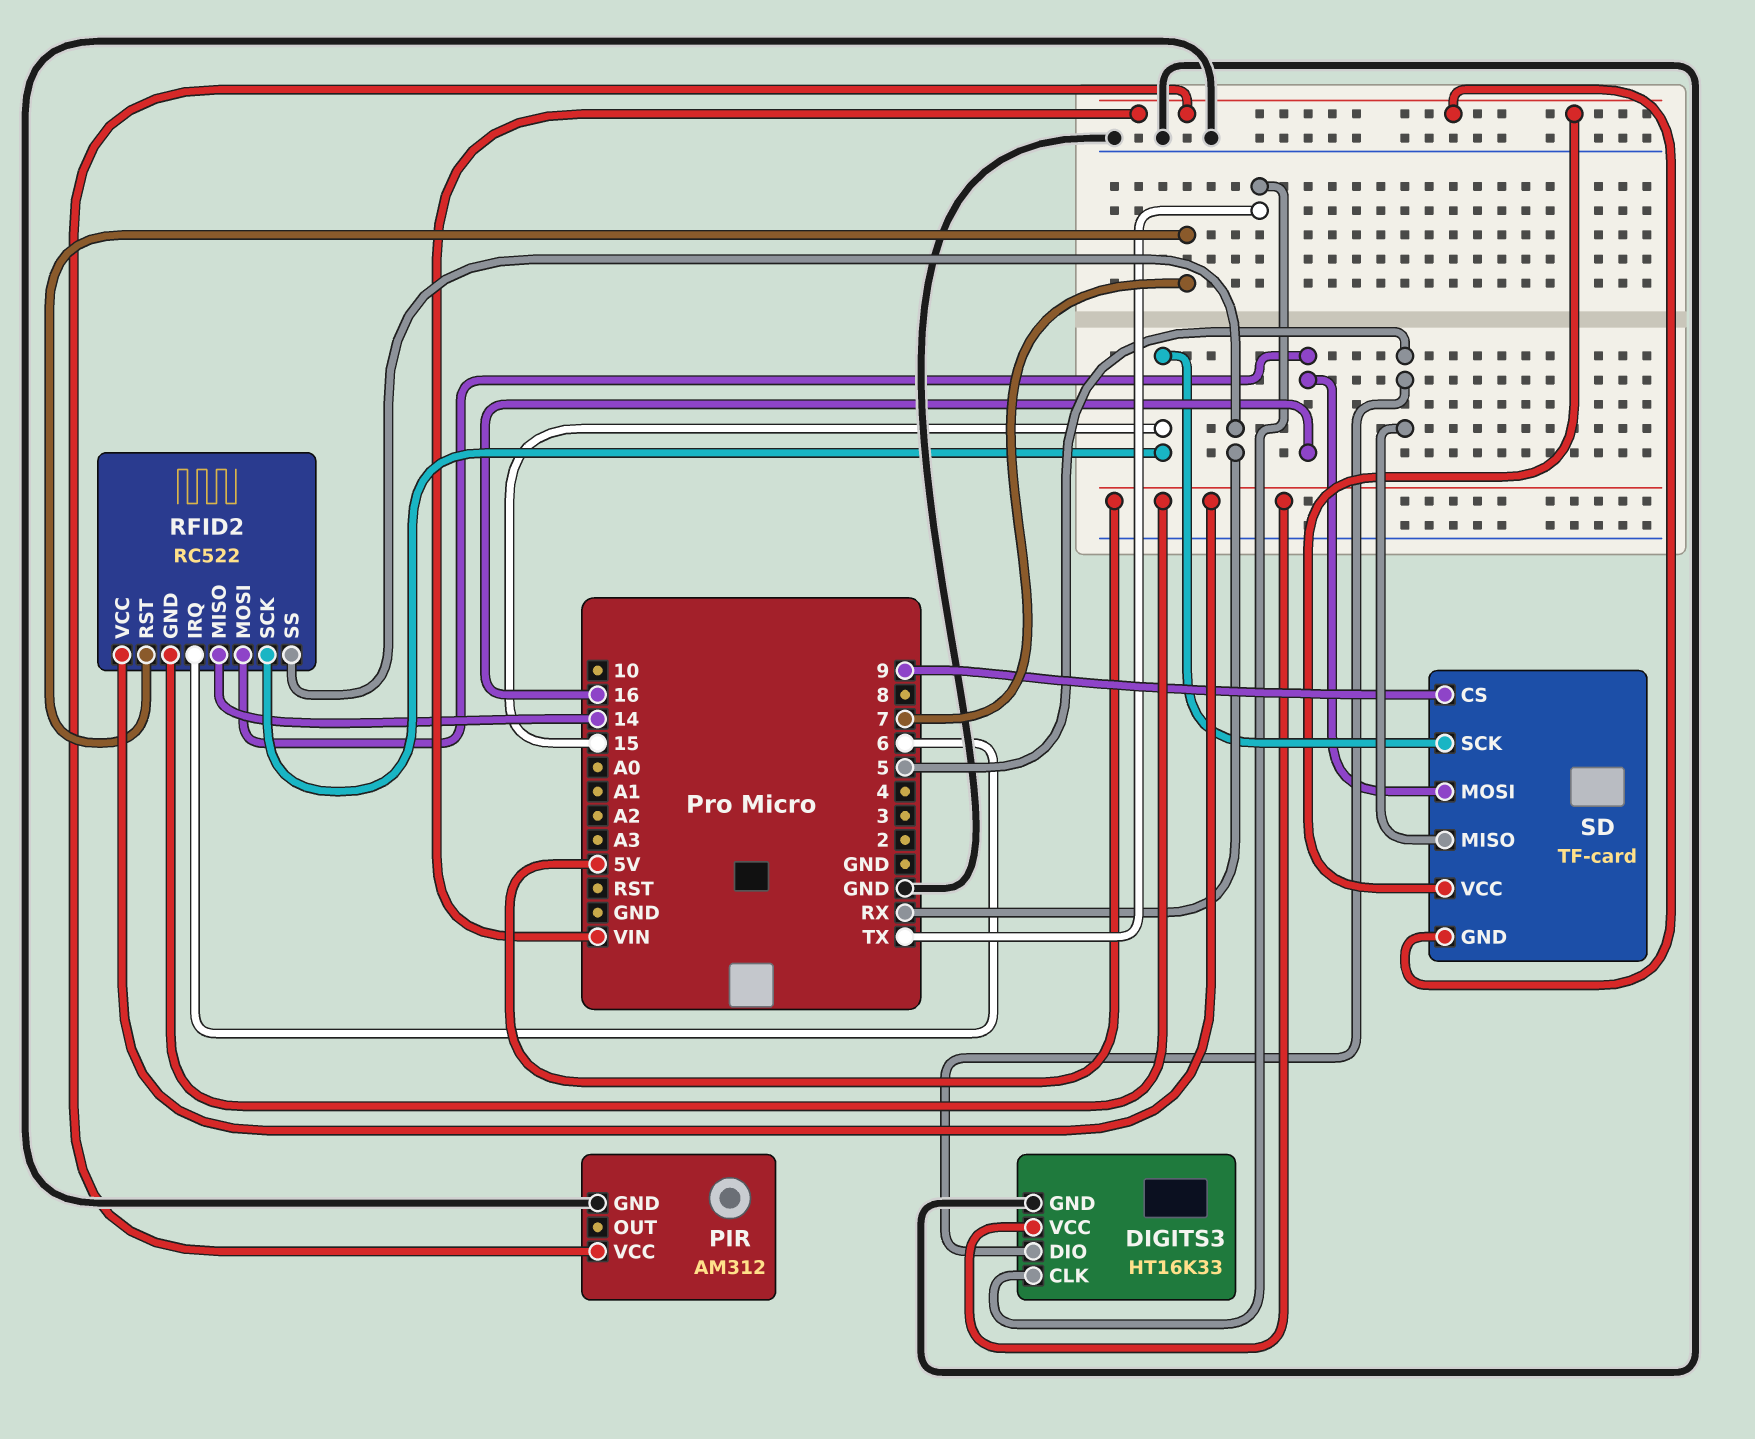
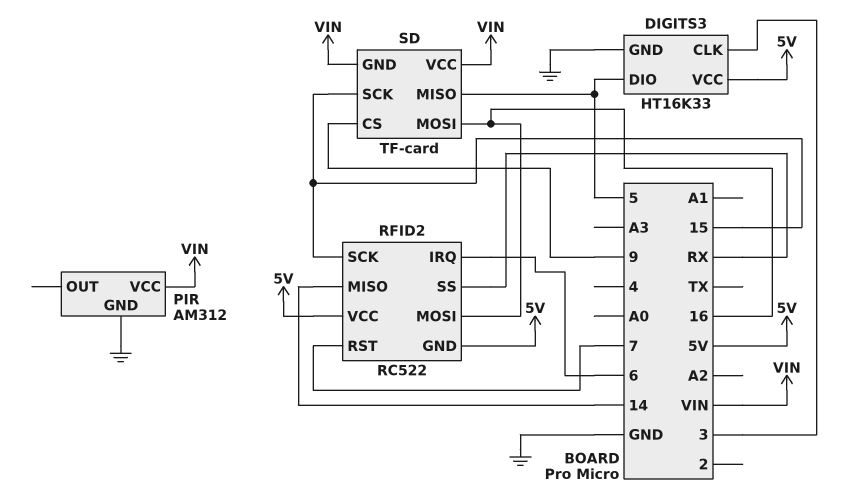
DIGITS3 pin CLK: TX -> 3

